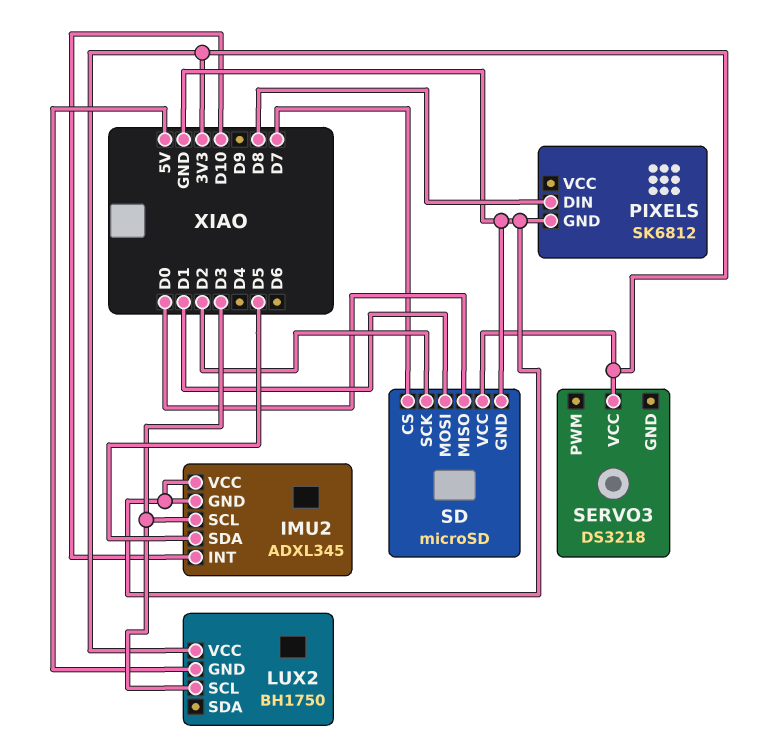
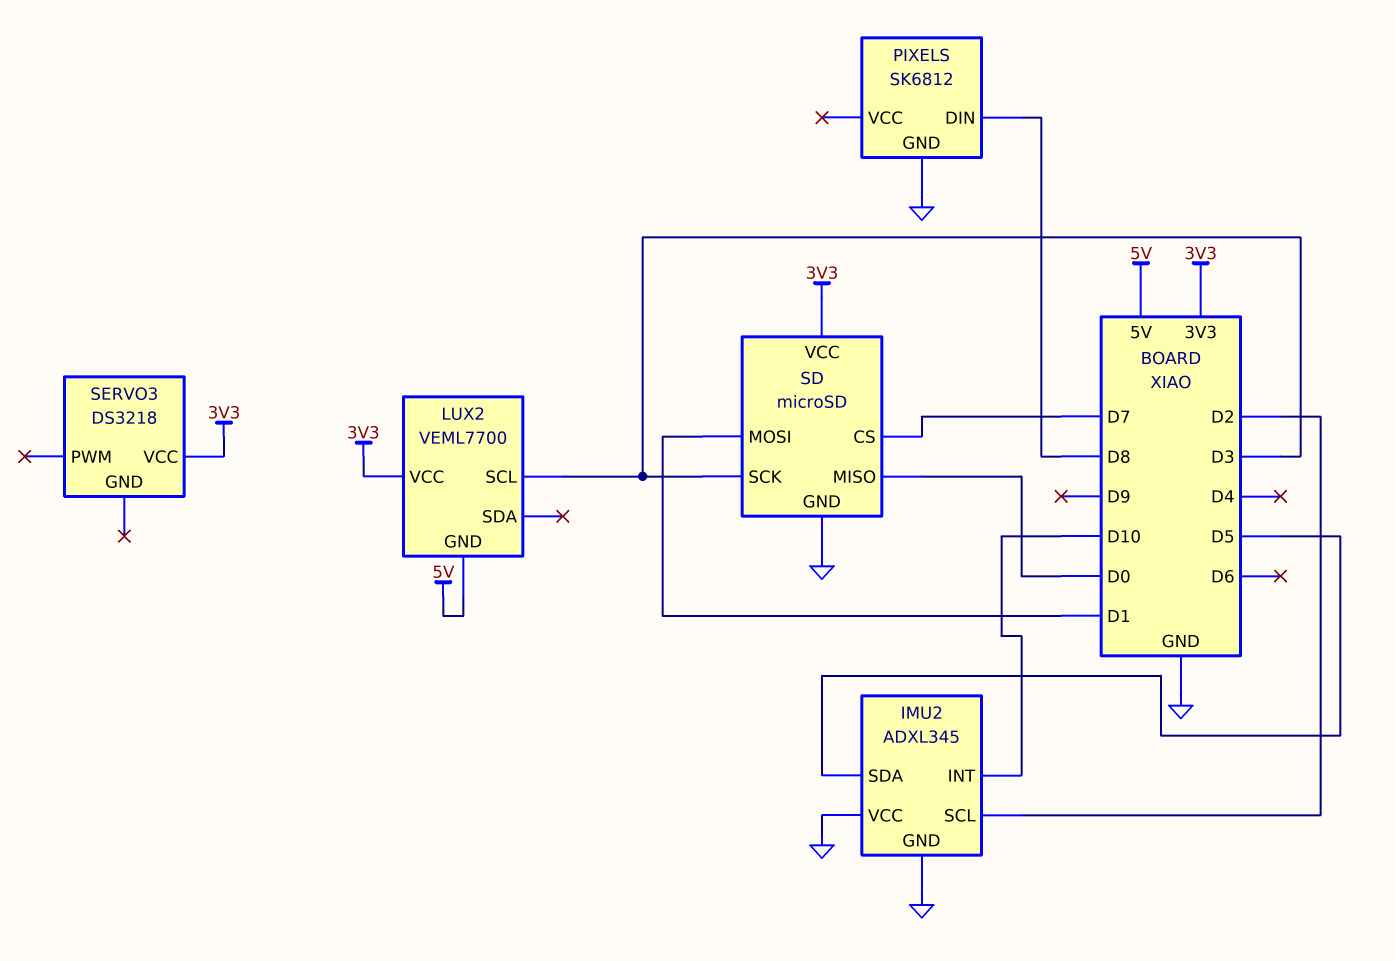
IMU2 pin SCL: D3 -> D2
LUX2: BH1750 -> VEML7700
SD pin SCK: D2 -> D3

